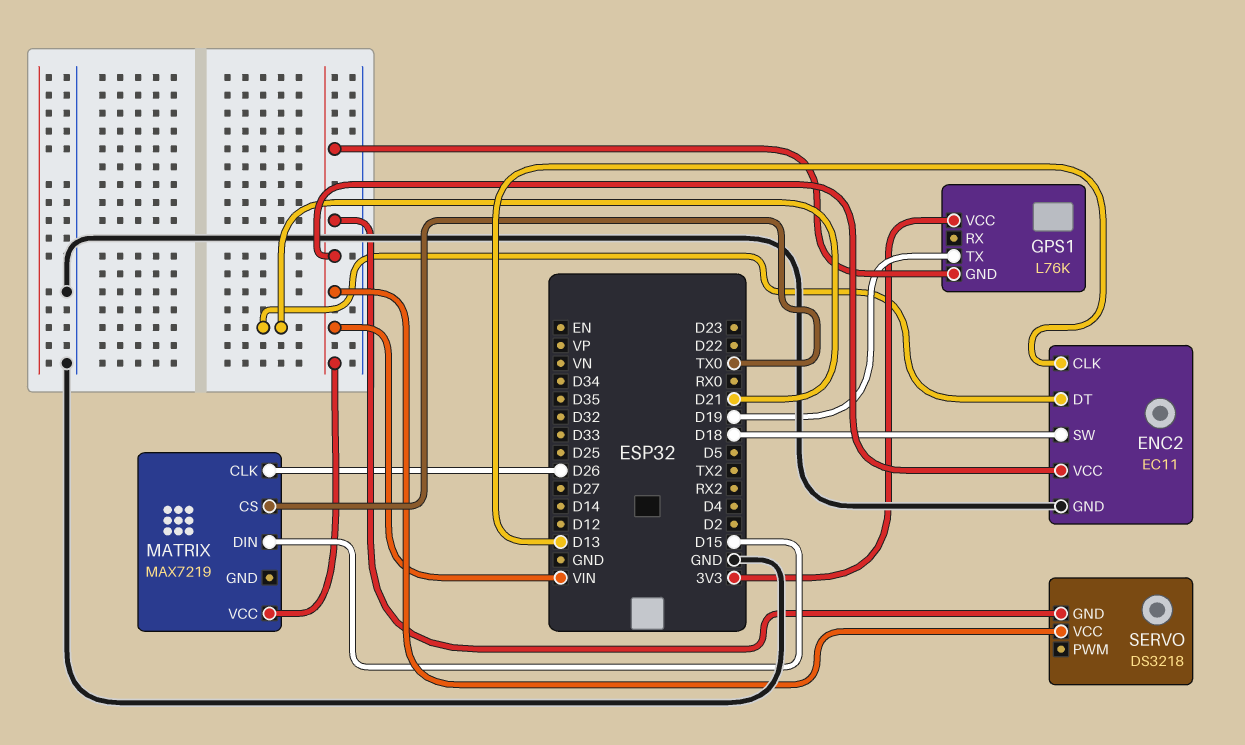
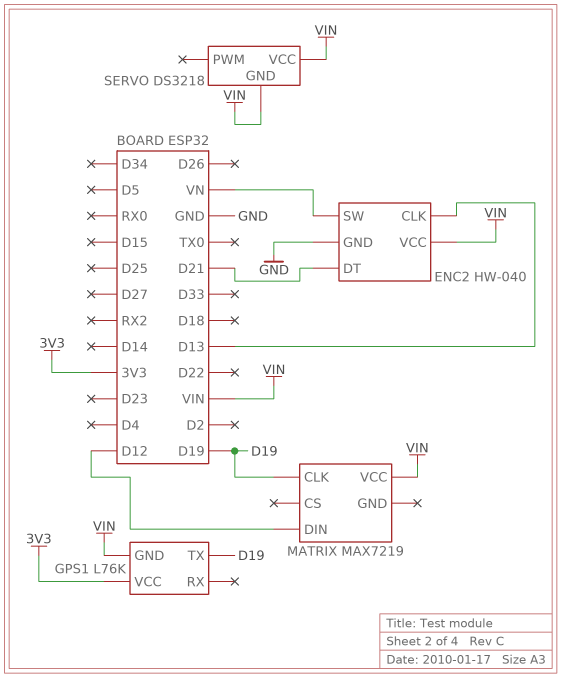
ENC2: EC11 -> HW-040
ENC2 pin SW: D18 -> VN
MATRIX pin CLK: D26 -> D19
MATRIX pin CS: TX0 -> none
MATRIX pin DIN: D15 -> D12

